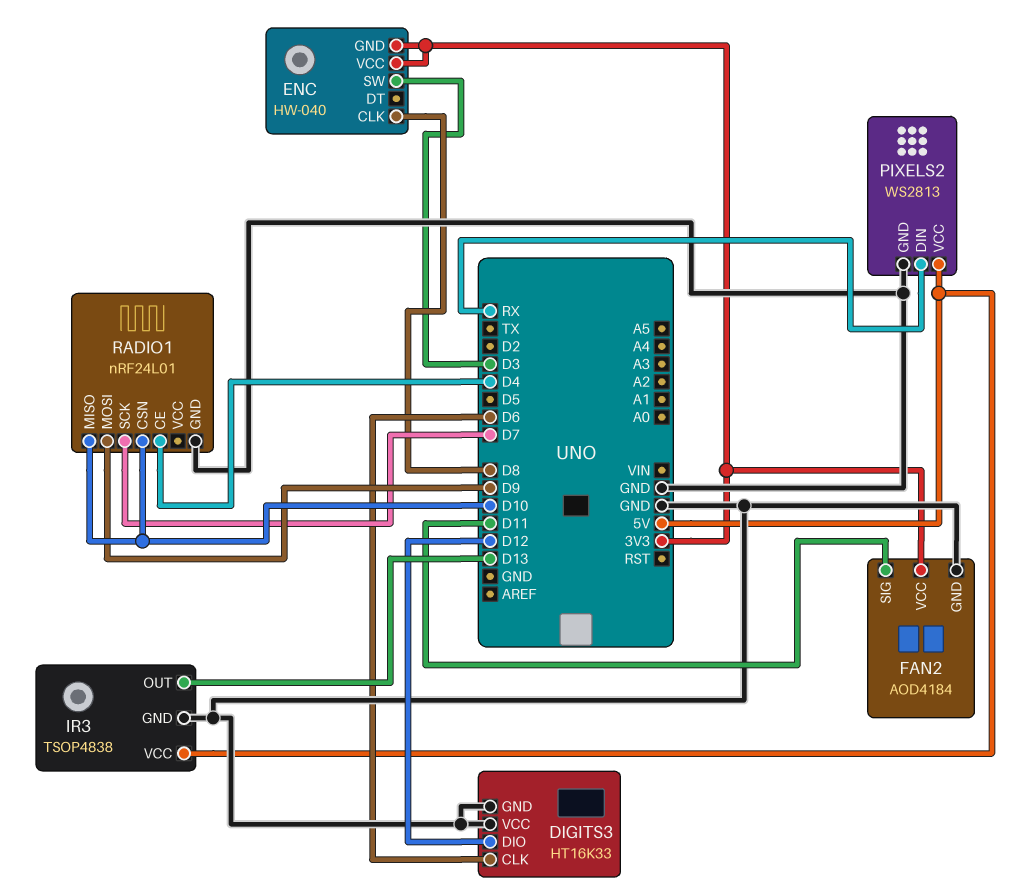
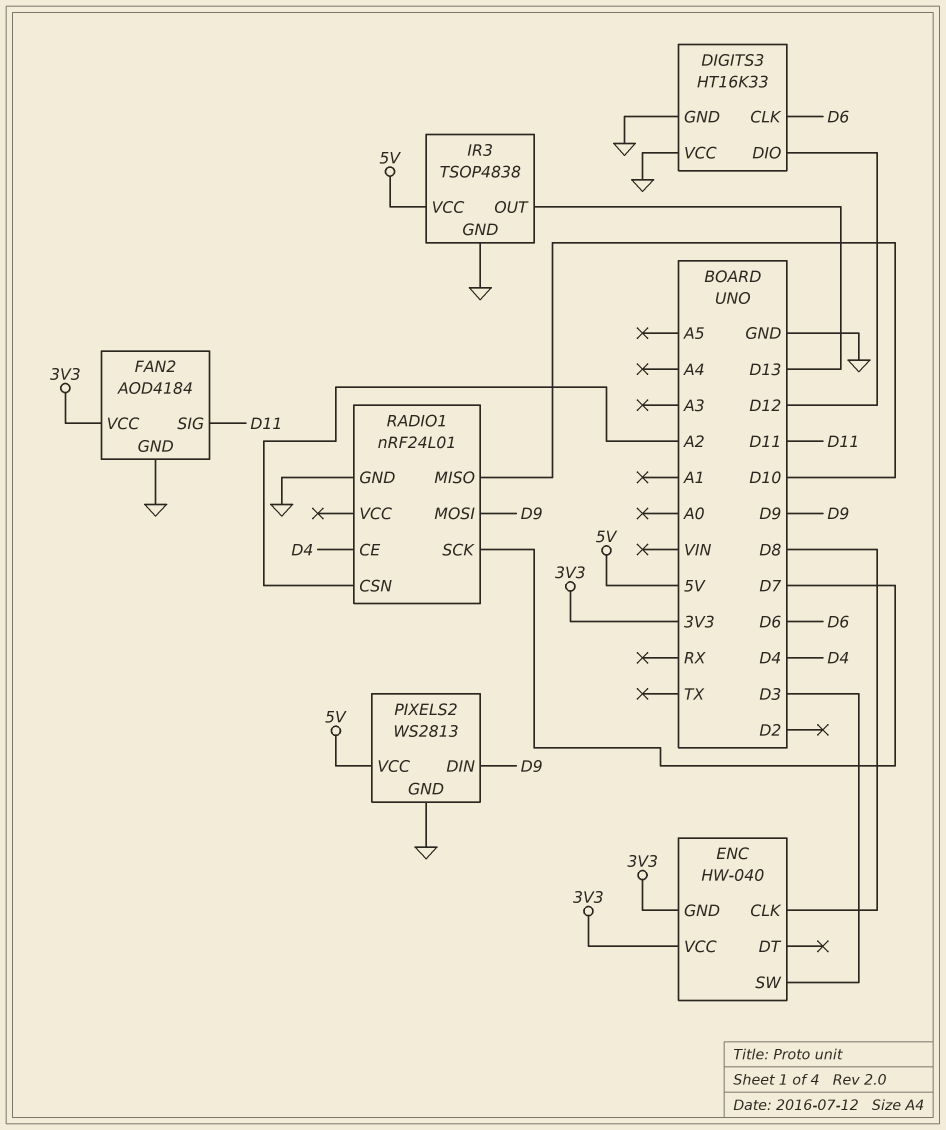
PIXELS2 pin DIN: RX -> D9
RADIO1 pin CSN: D10 -> A2

